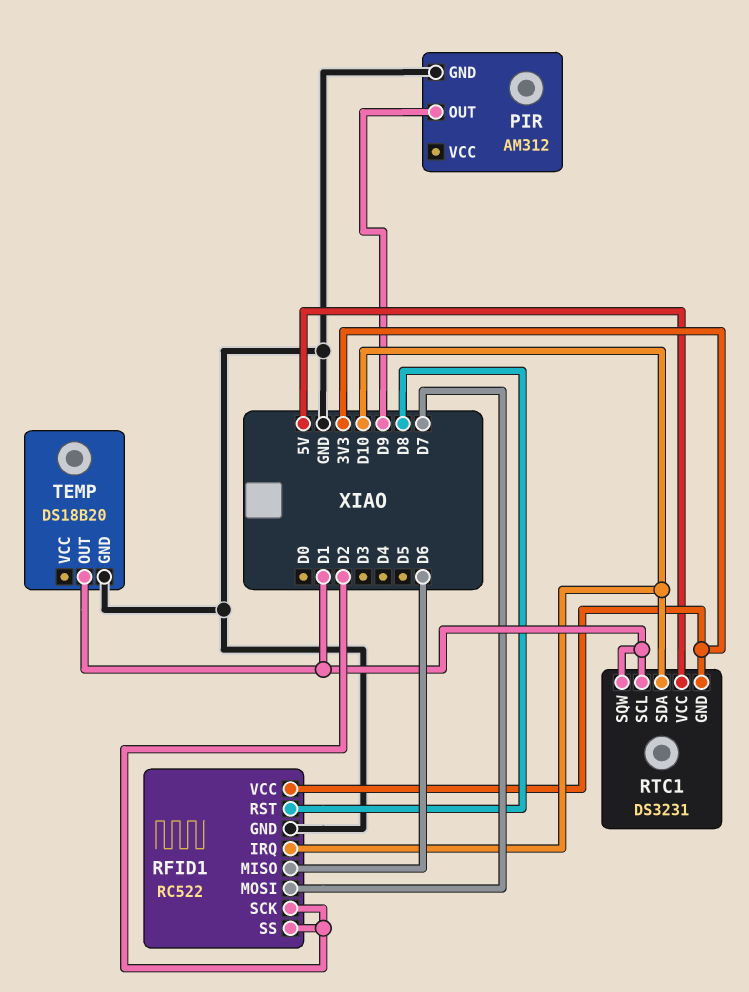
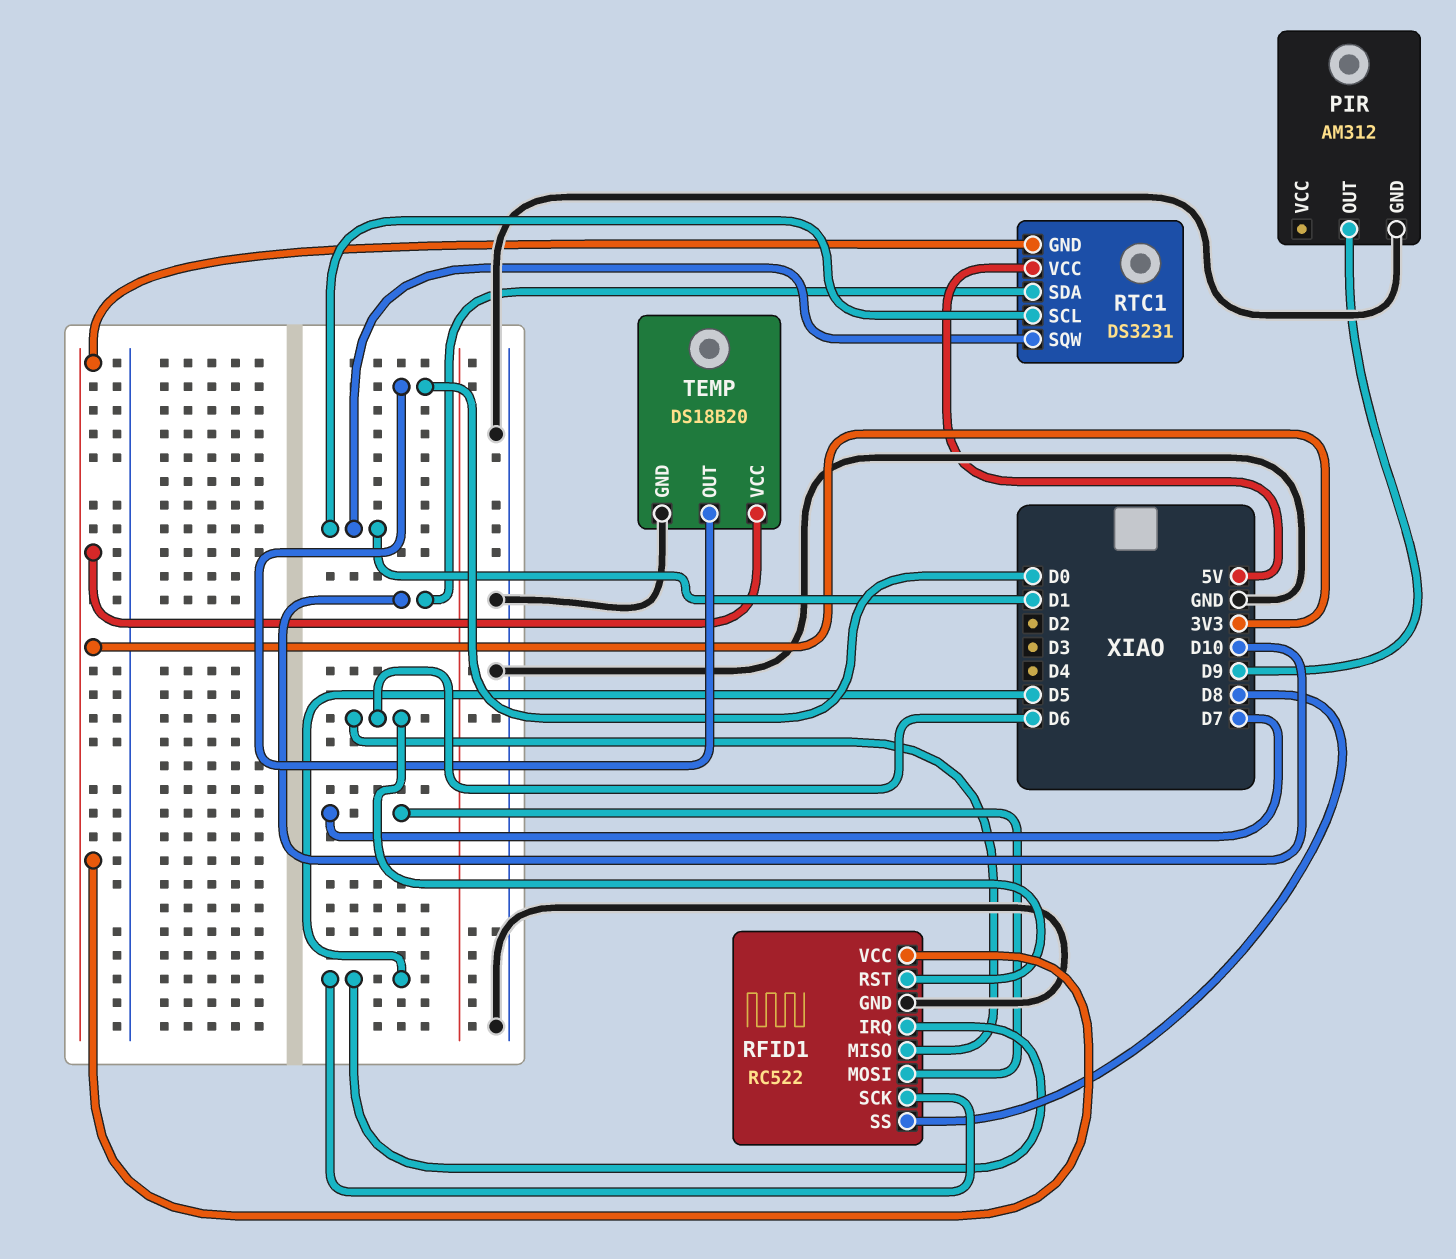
RFID1 pin IRQ: D10 -> D5
RFID1 pin RST: D8 -> D6
RFID1 pin SCK: D2 -> D5
RFID1 pin SS: D2 -> D8
TEMP pin OUT: D1 -> D0
TEMP pin VCC: none -> 3V3

